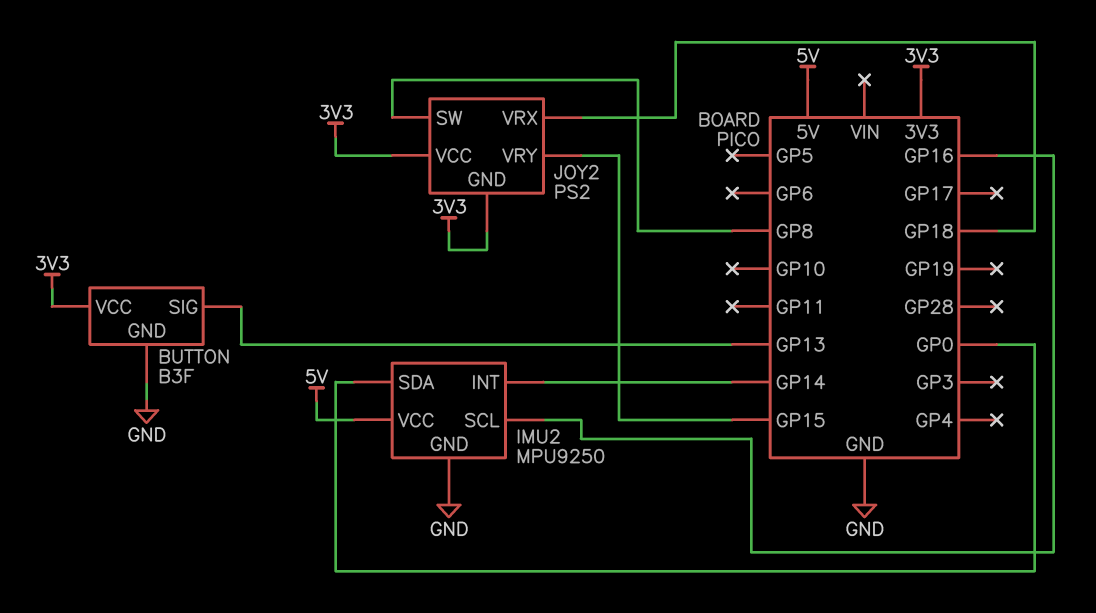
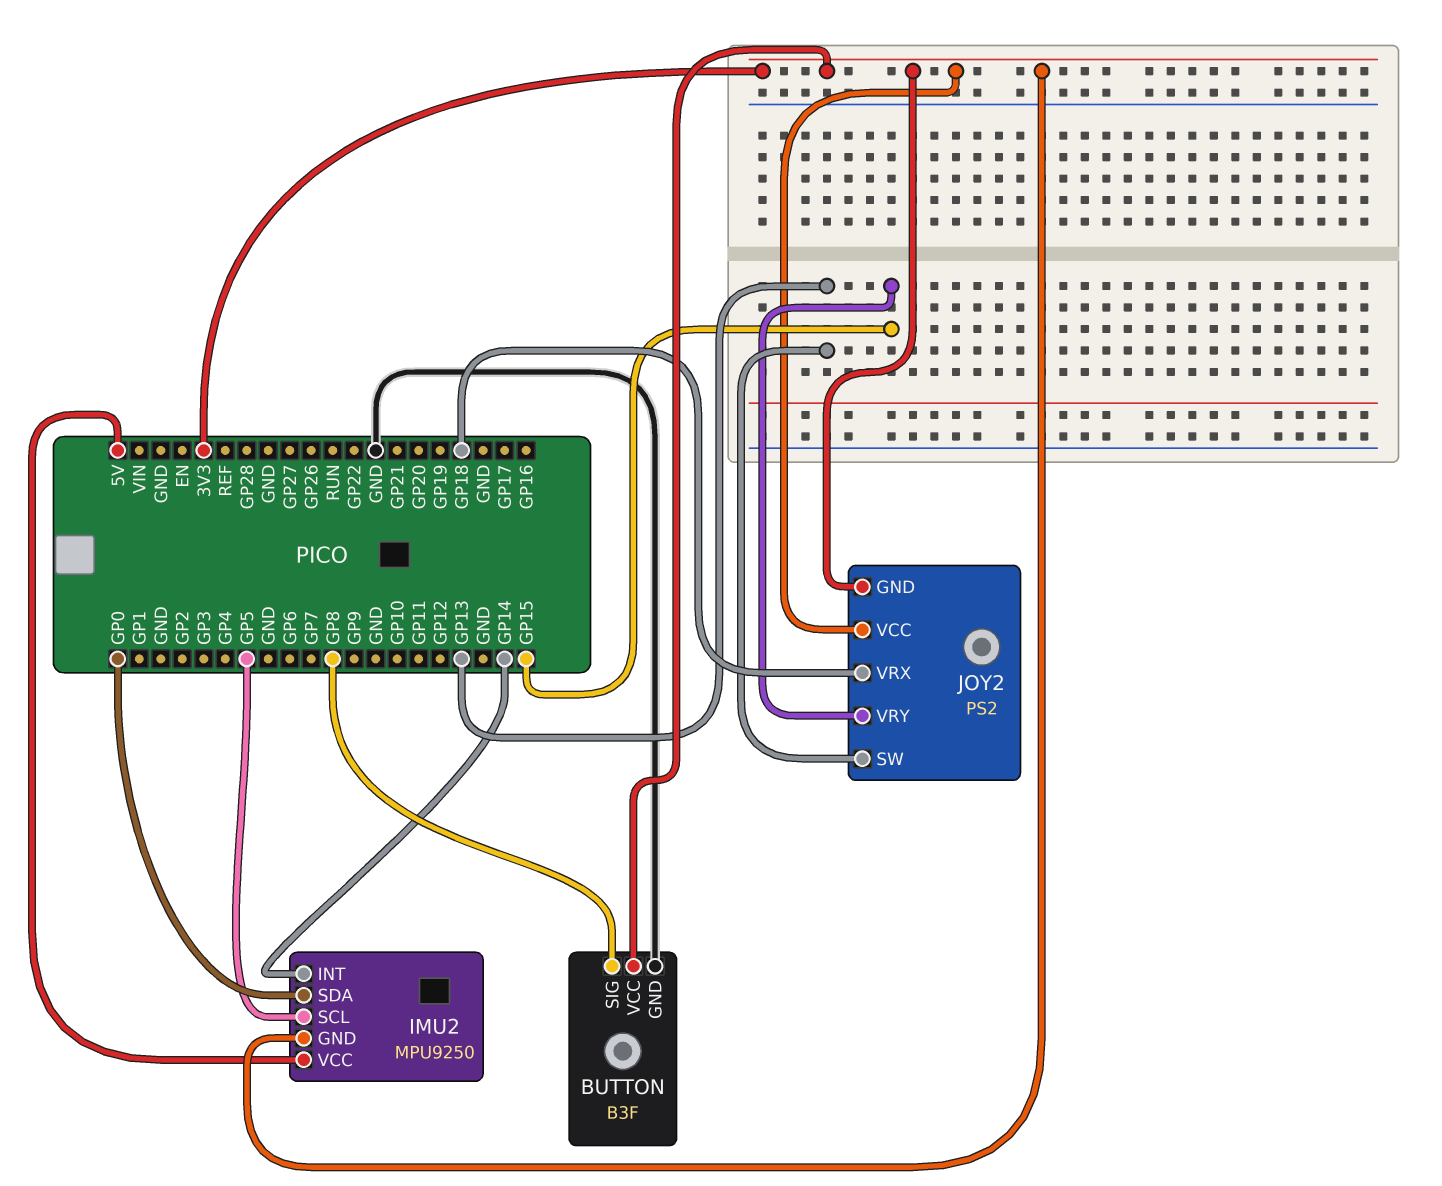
BUTTON pin SIG: GP13 -> GP8
IMU2 pin GND: GND -> 3V3
IMU2 pin SCL: GP16 -> GP5
JOY2 pin SW: GP8 -> GP13

